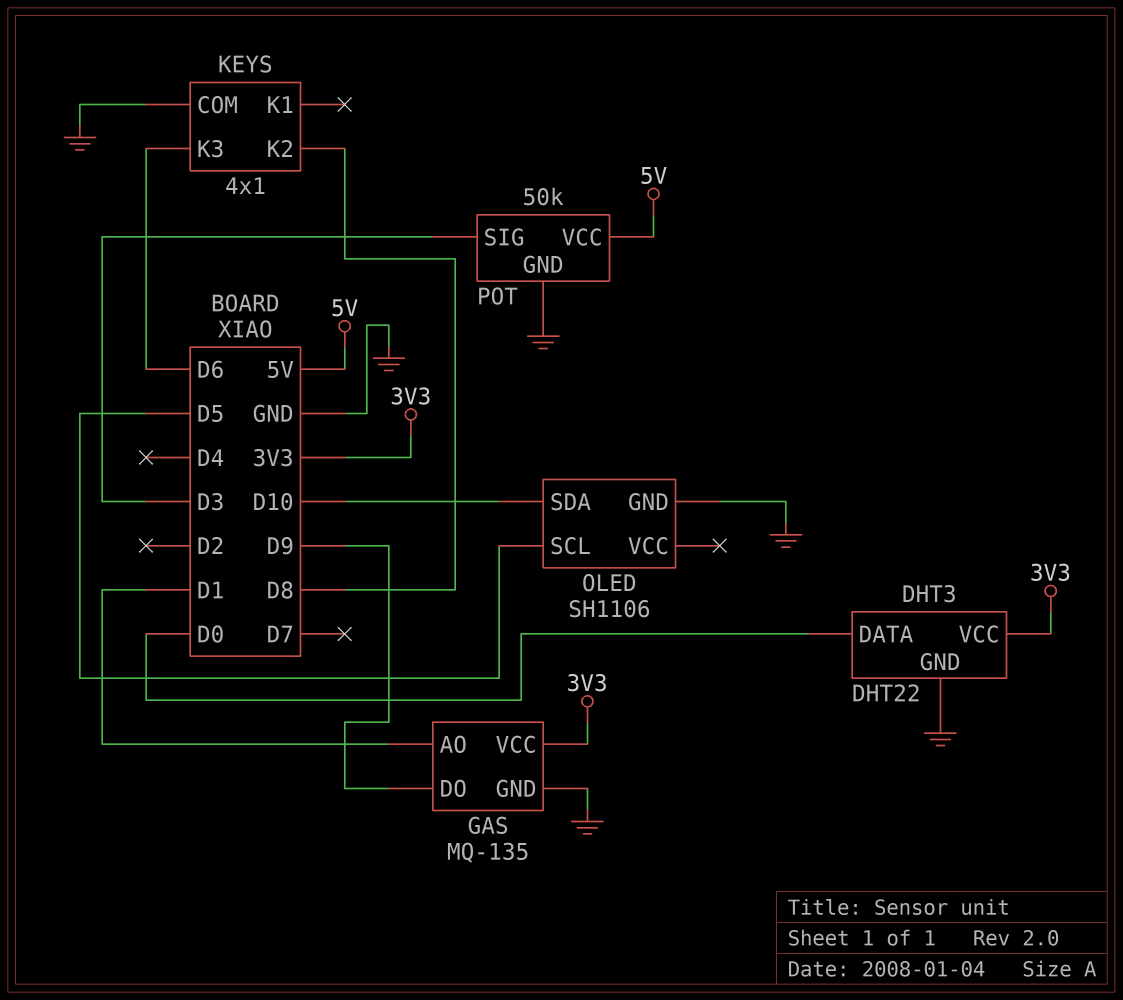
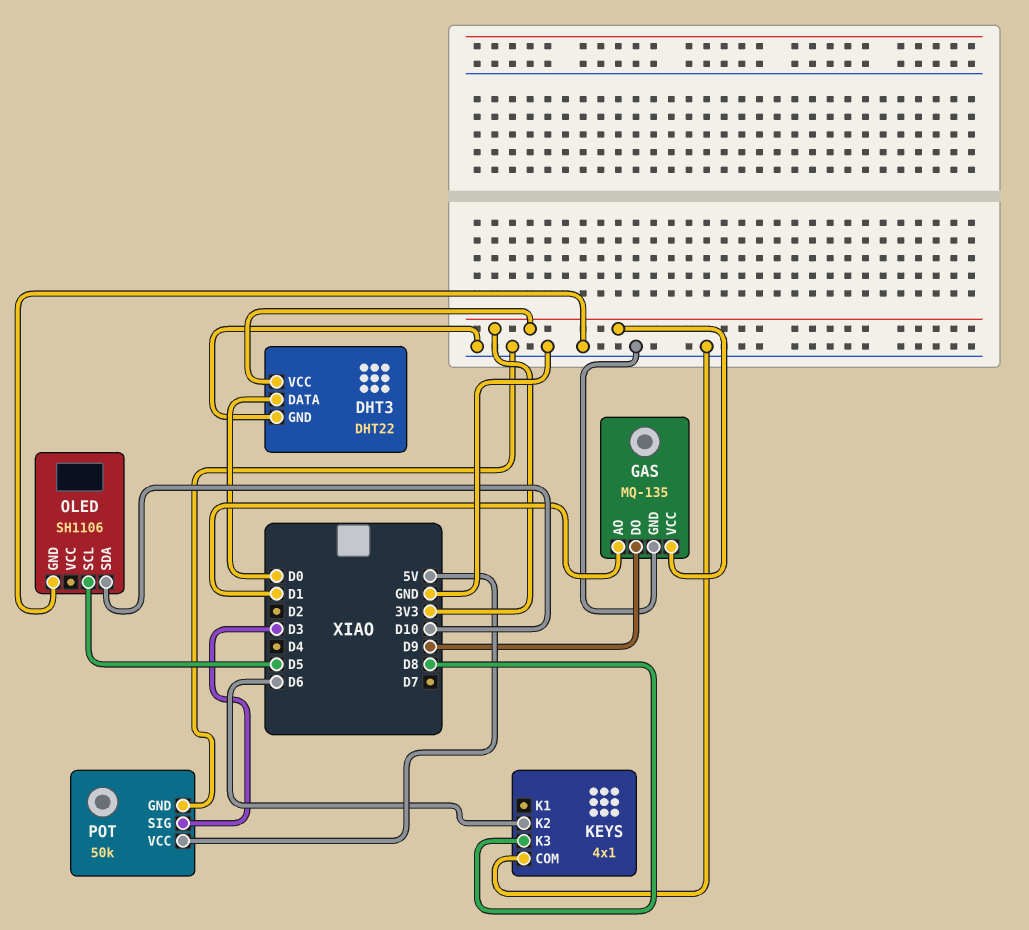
KEYS pin K2: D8 -> D6
KEYS pin K3: D6 -> D8

